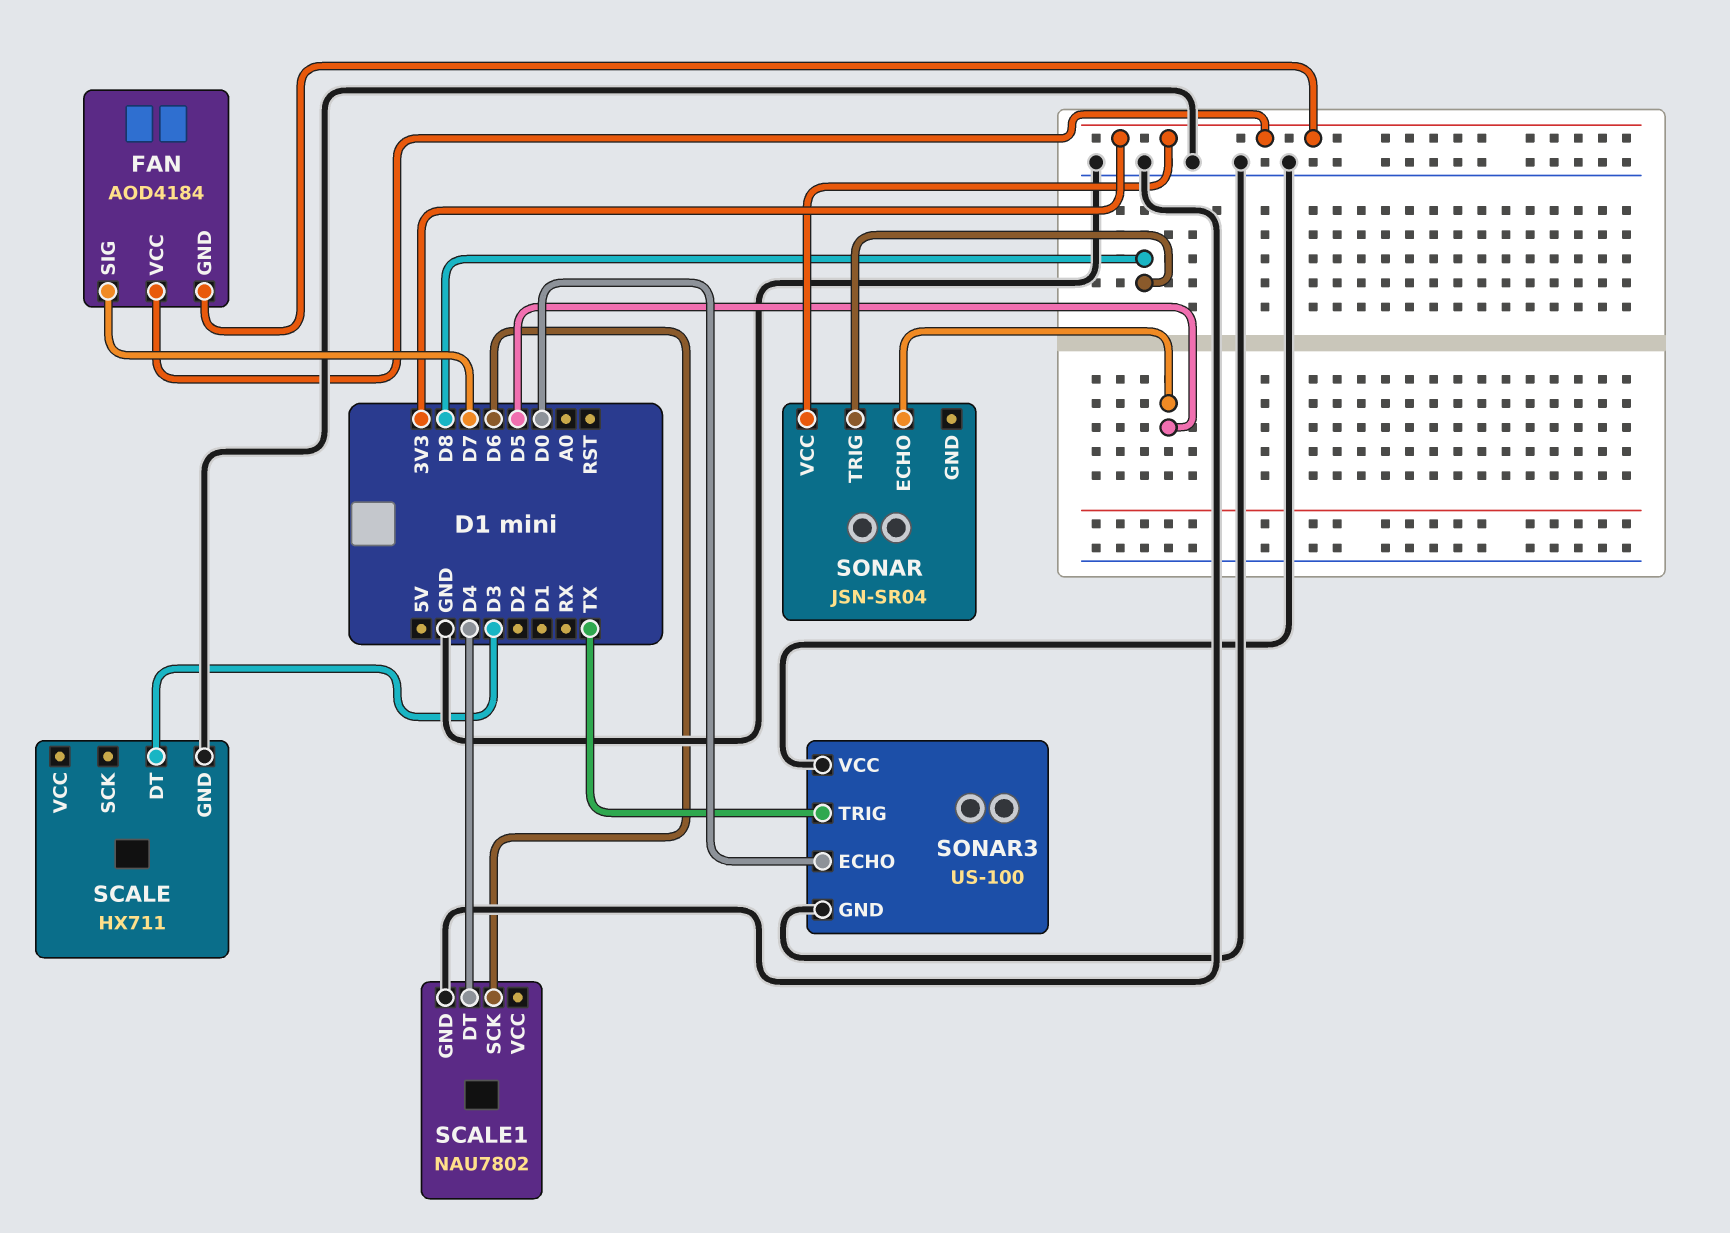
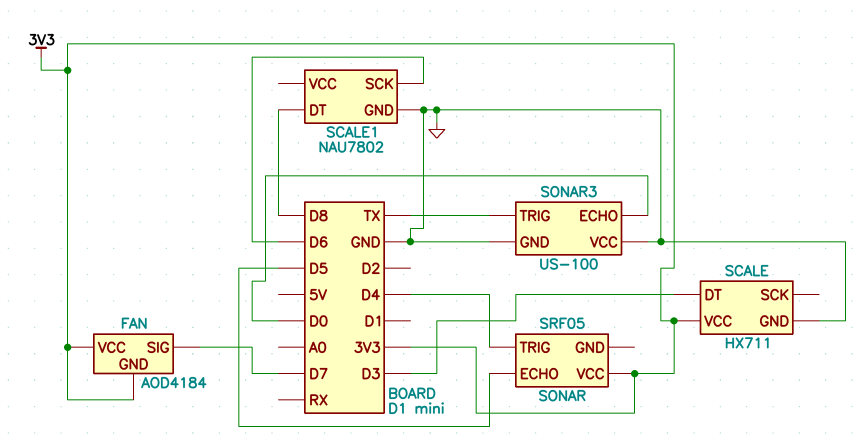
SCALE pin VCC: none -> 3V3
SCALE1 pin DT: D4 -> D8
SONAR: JSN-SR04 -> SRF05
SONAR pin TRIG: D8 -> D4

